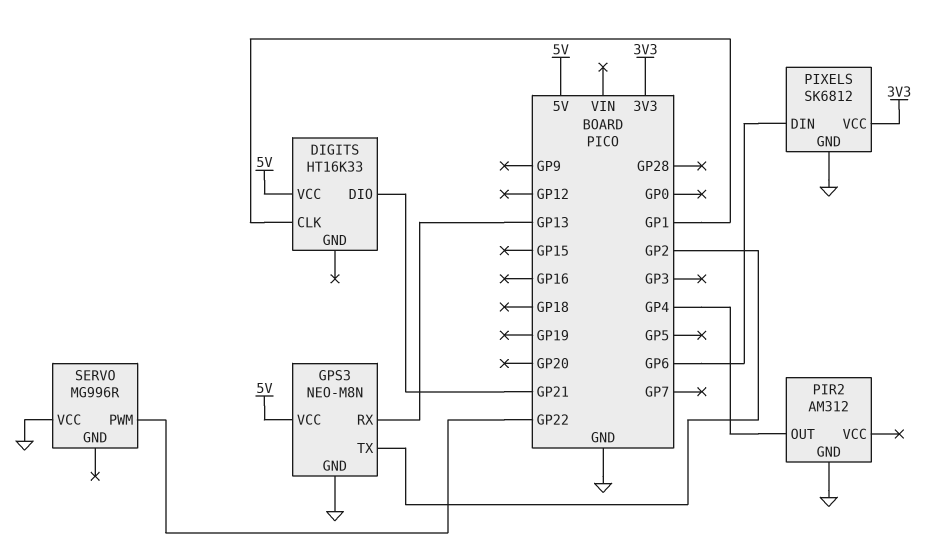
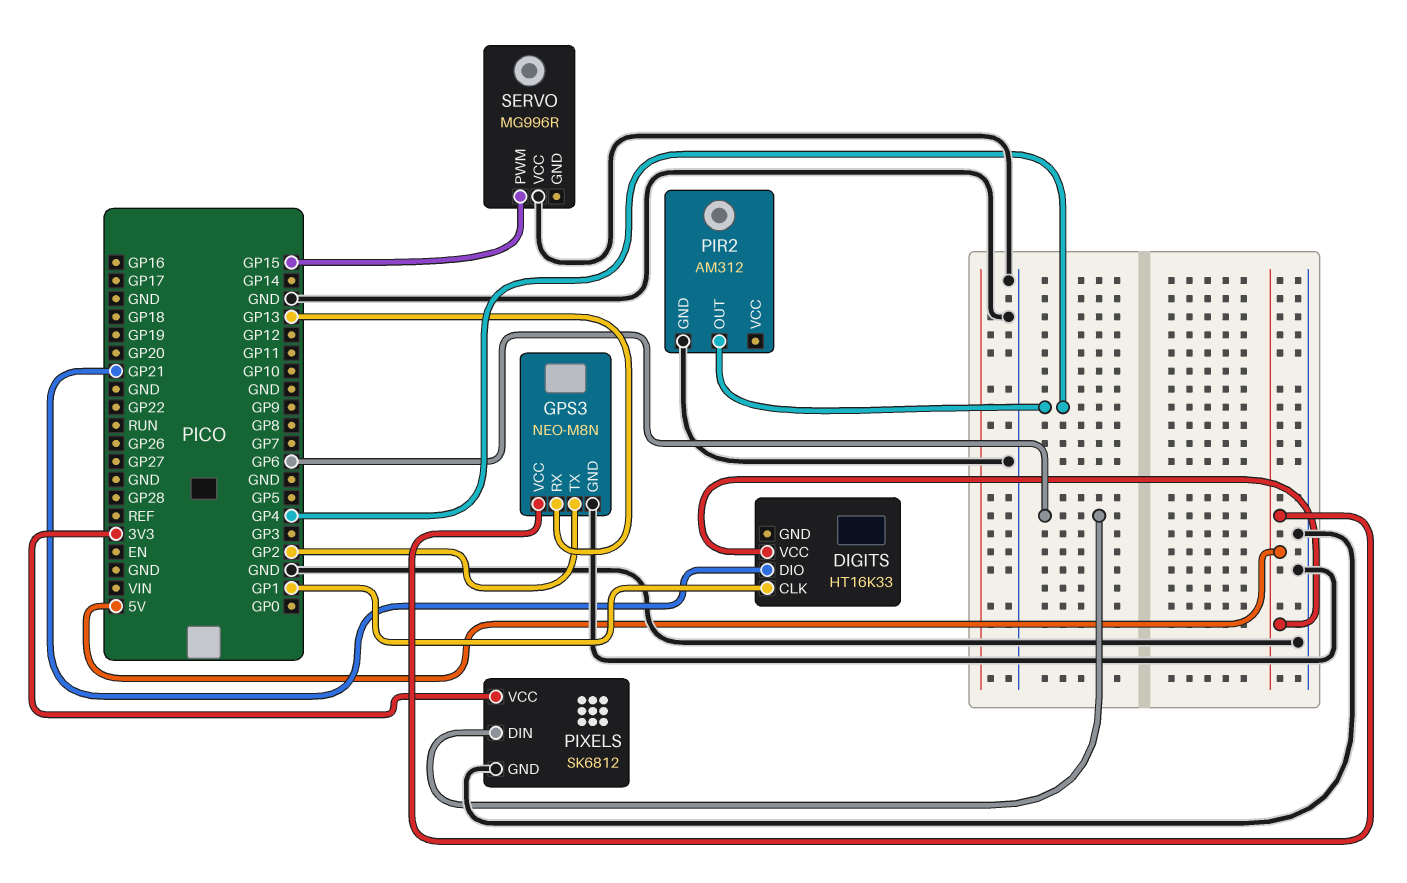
SERVO pin PWM: GP22 -> GP15

